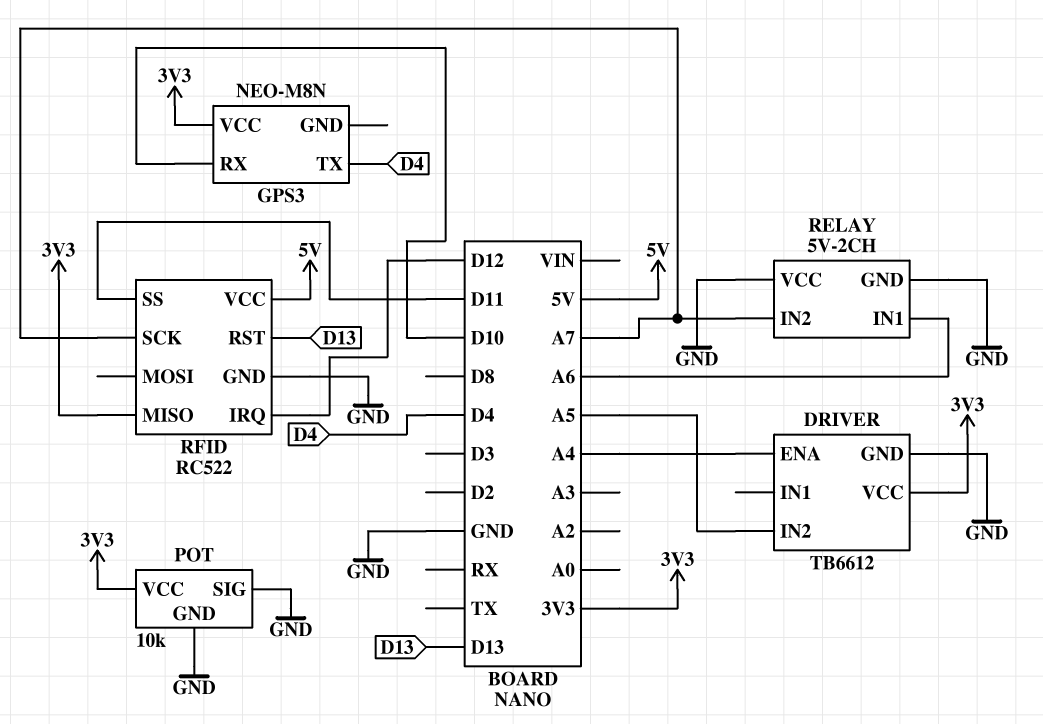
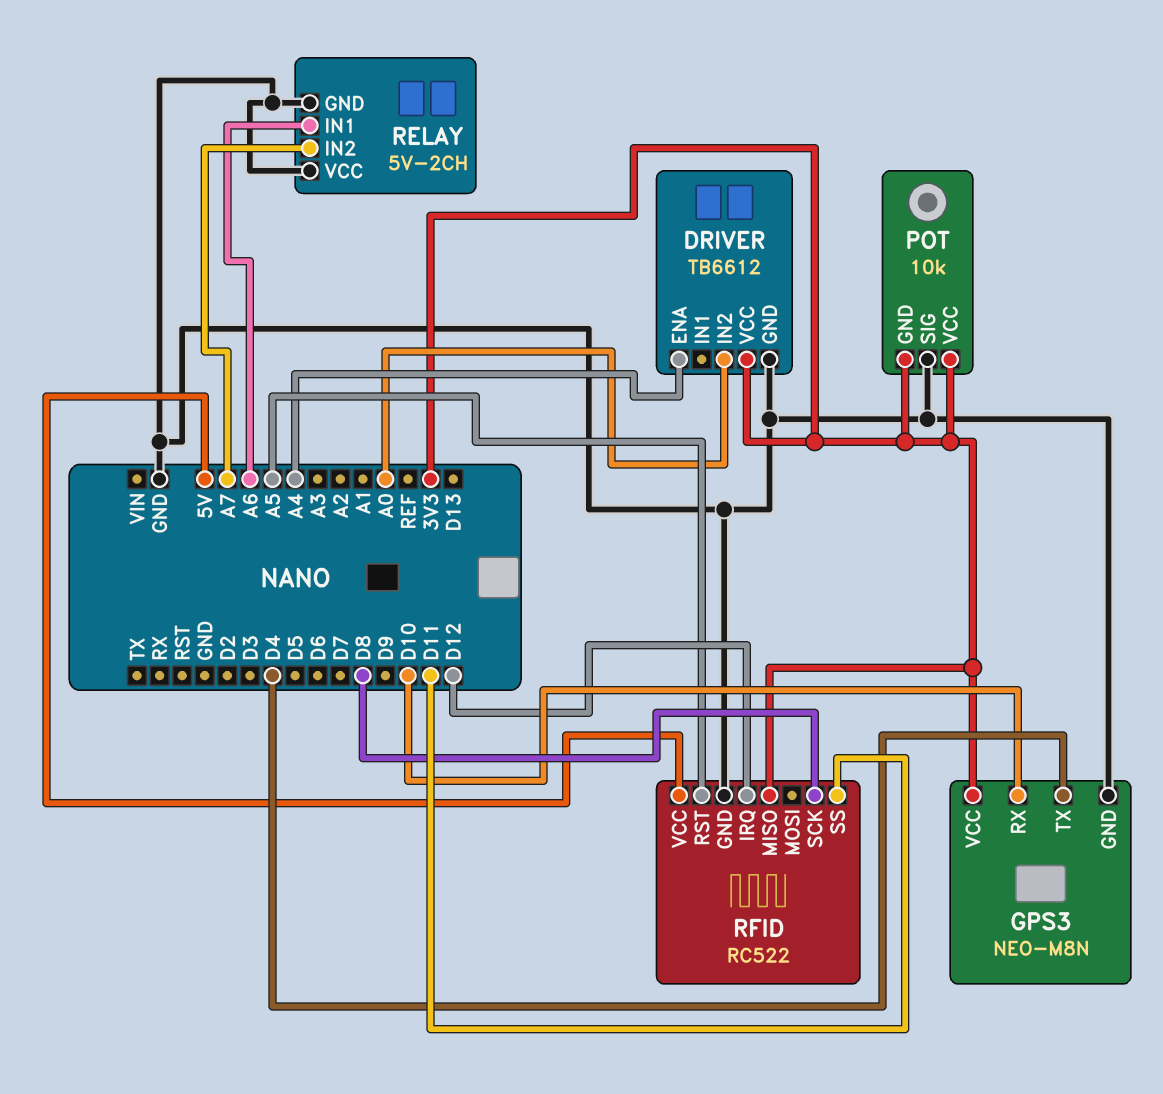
DRIVER pin IN2: A5 -> A0
GPS3 pin GND: none -> GND
POT pin GND: GND -> 3V3
RFID pin RST: D13 -> A5
RFID pin SCK: A7 -> D8

